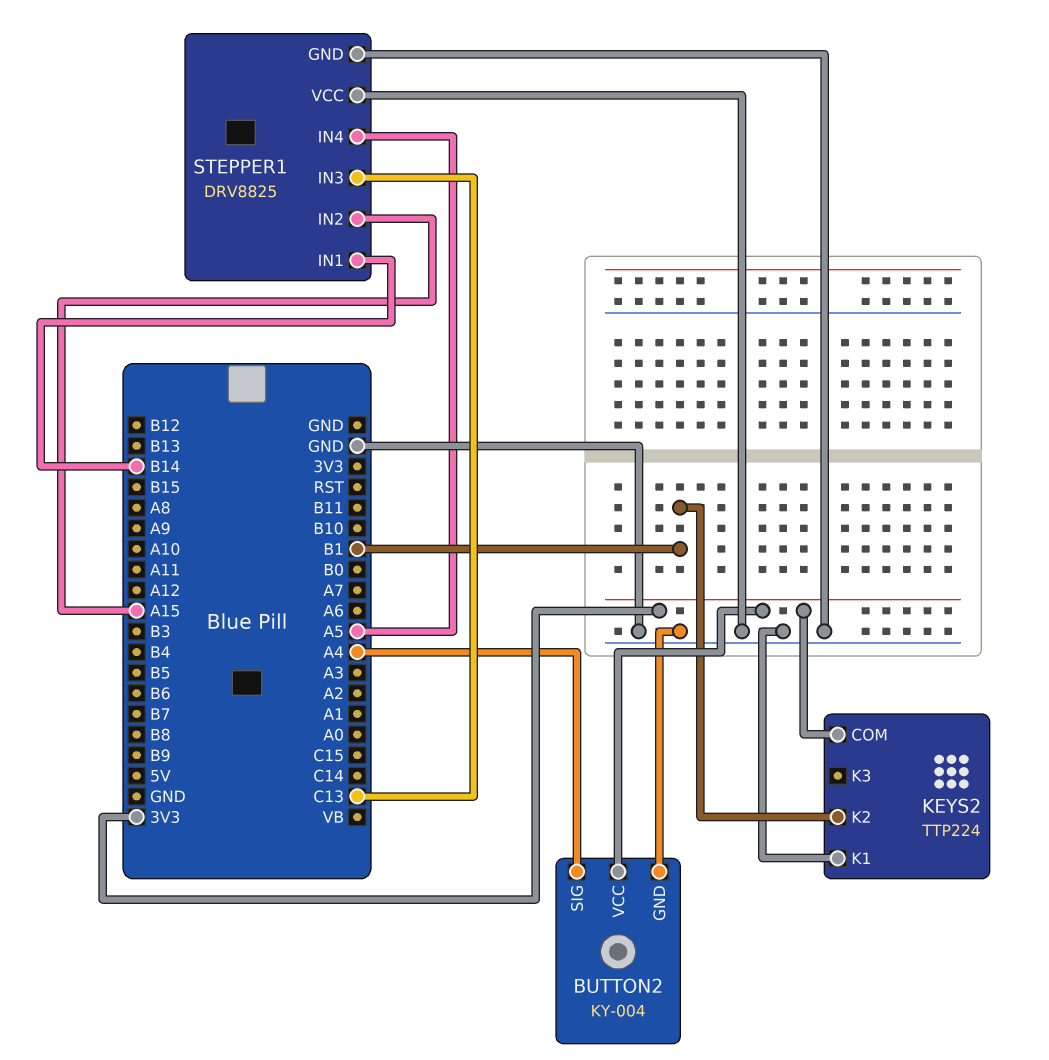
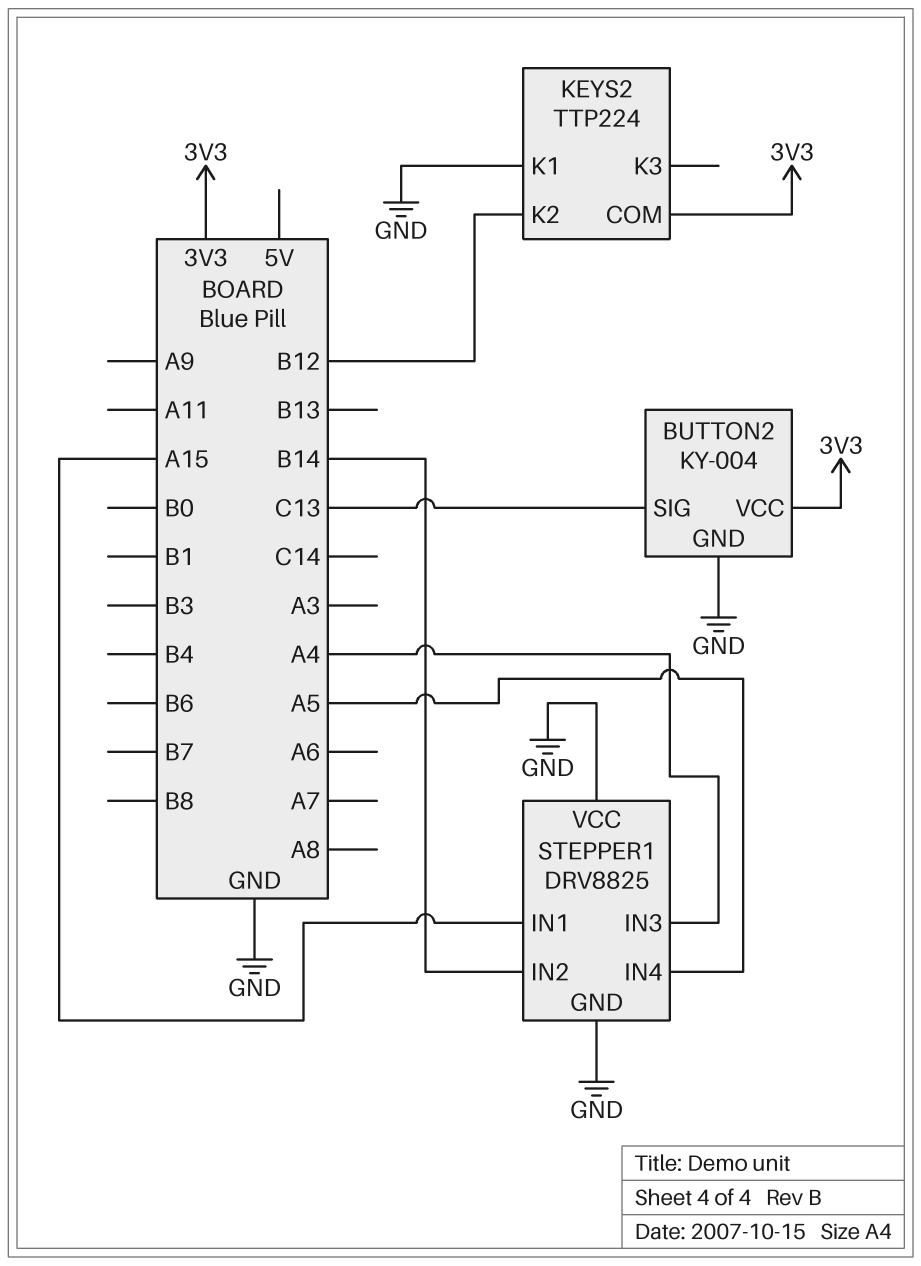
BUTTON2 pin SIG: A4 -> C13
KEYS2 pin K2: B1 -> B12
STEPPER1 pin IN1: B14 -> A15
STEPPER1 pin IN2: A15 -> B14
STEPPER1 pin IN3: C13 -> A4

